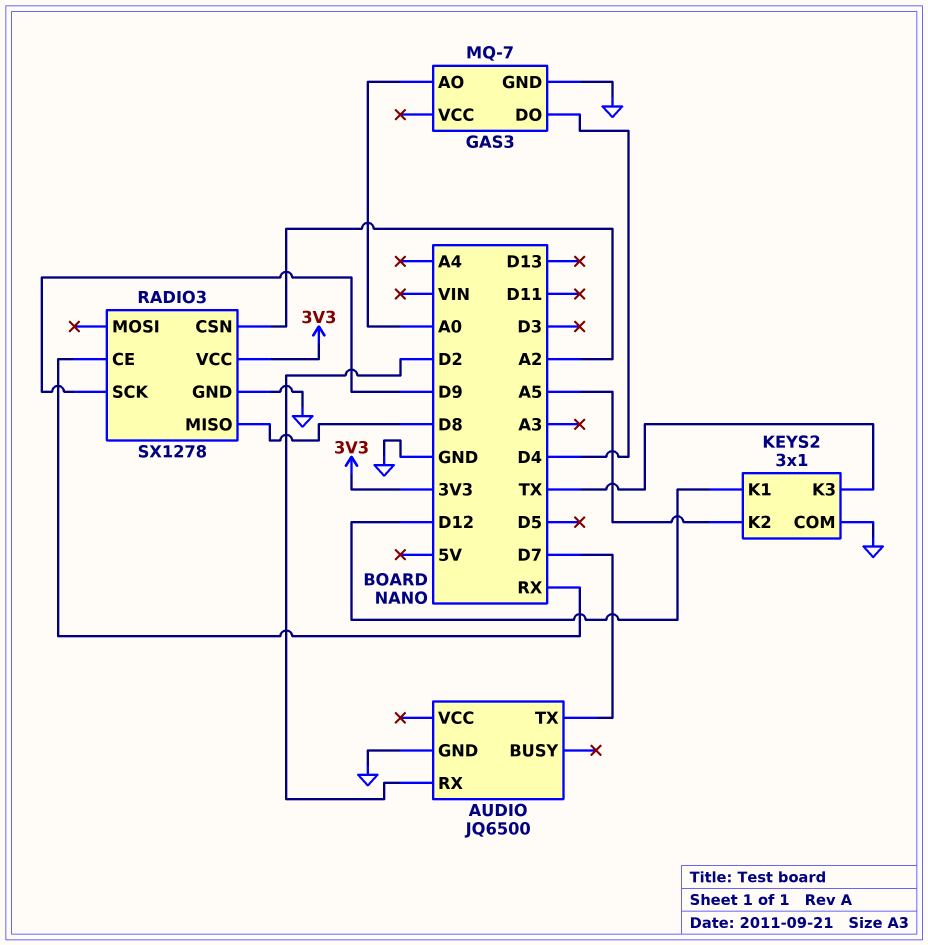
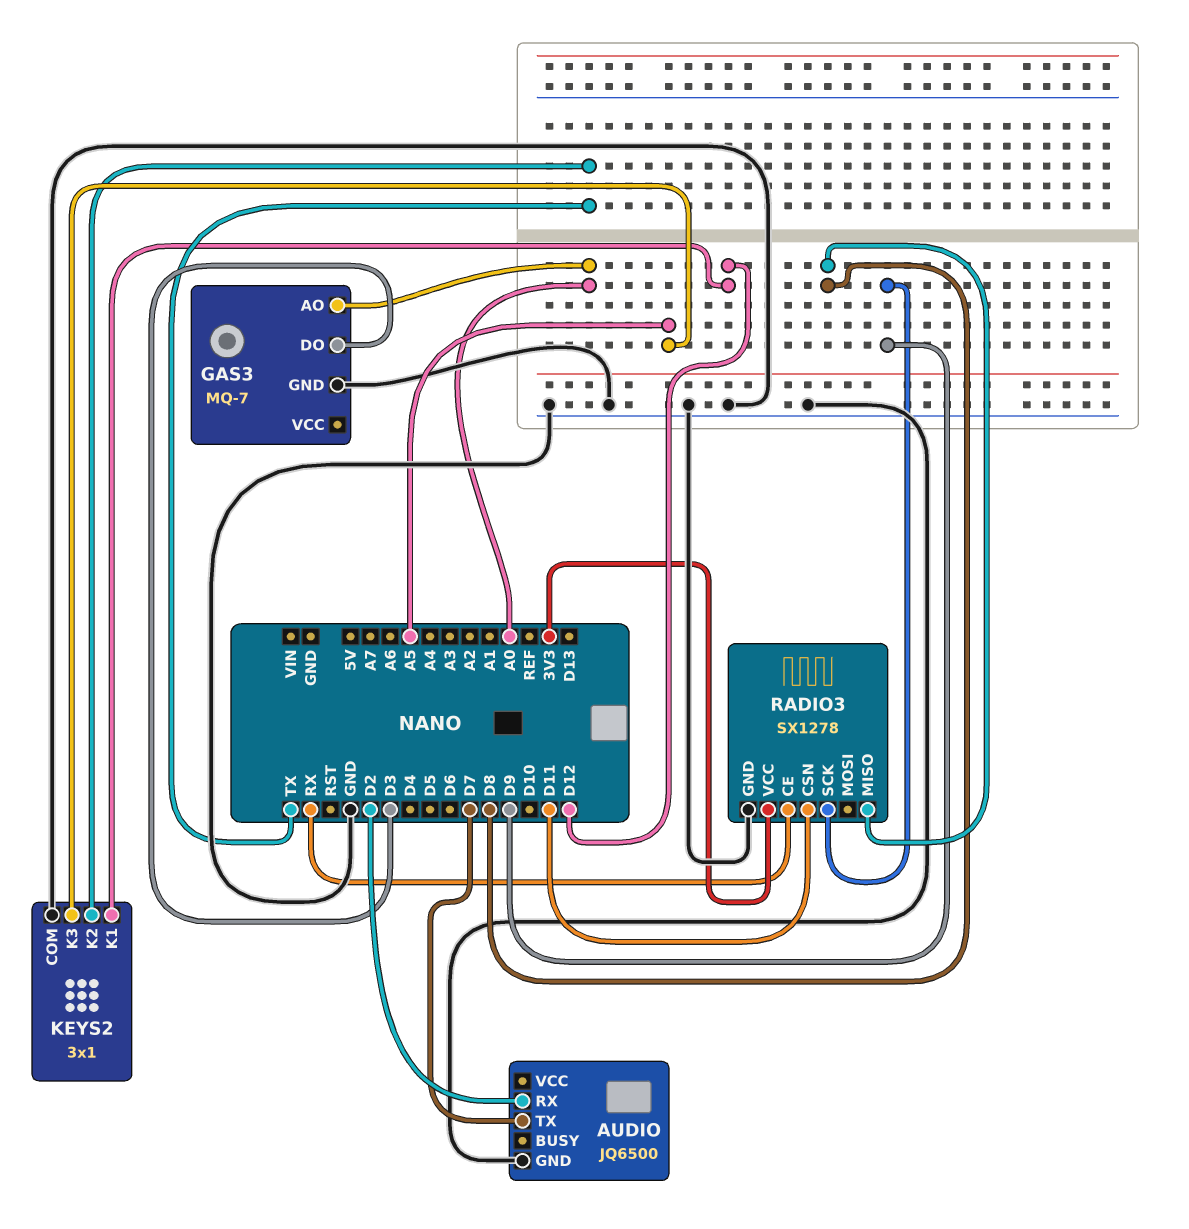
GAS3 pin DO: D4 -> D3
KEYS2 pin K2: A5 -> TX
KEYS2 pin K3: TX -> A5
RADIO3 pin CSN: A2 -> D11

